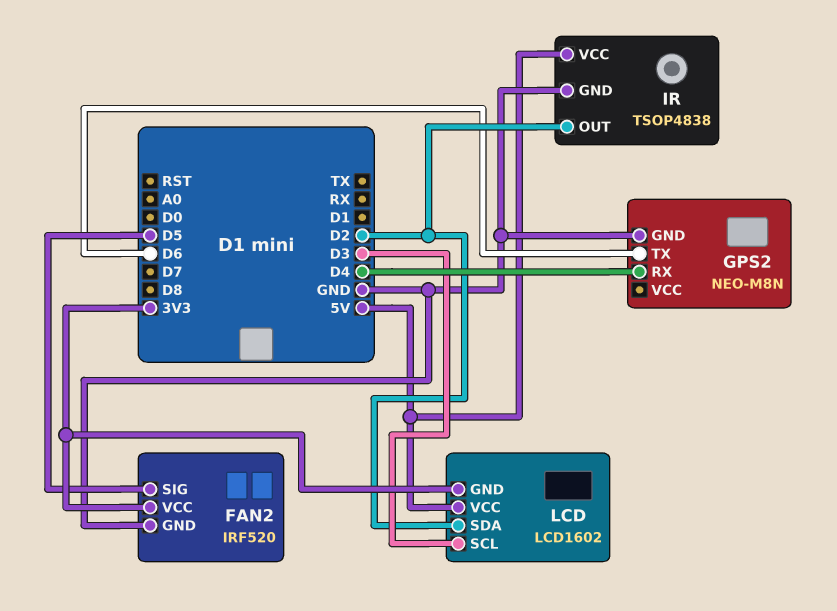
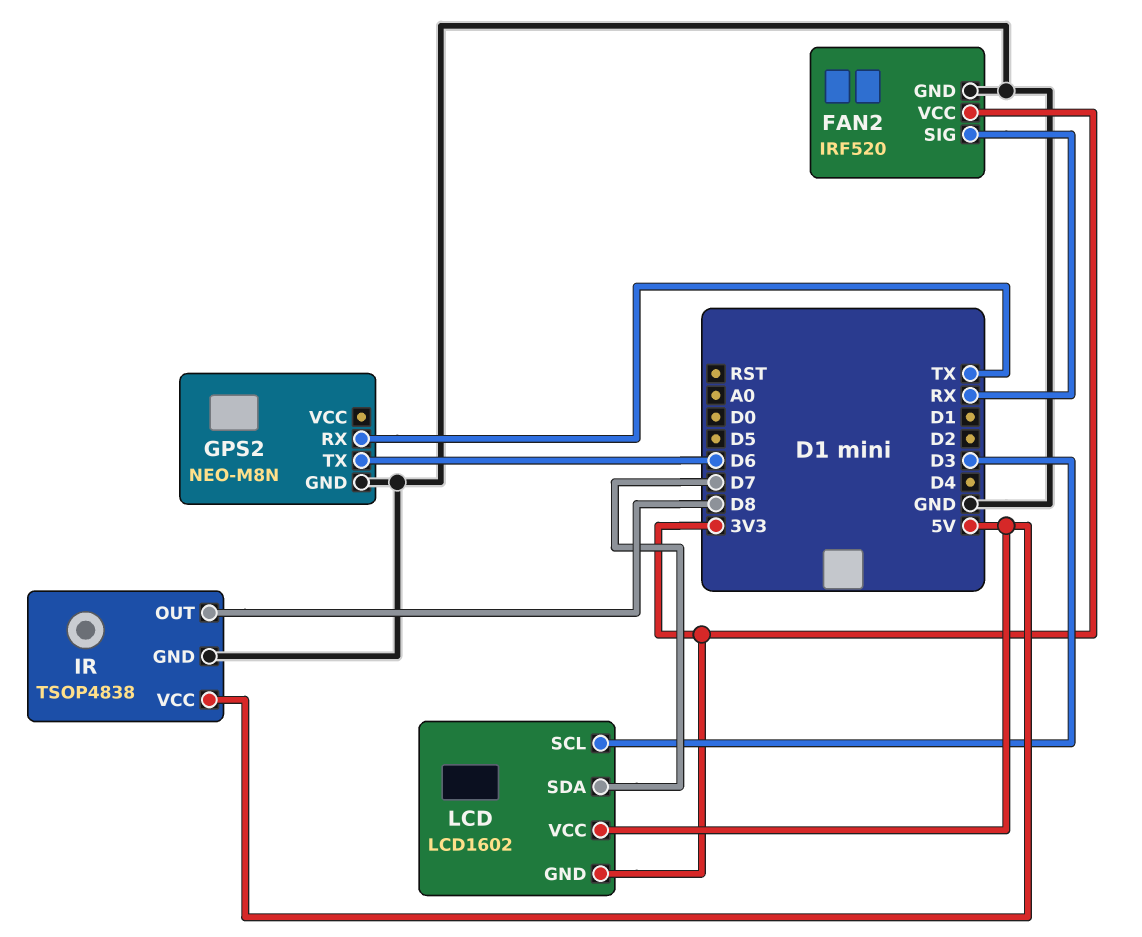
FAN2 pin SIG: D5 -> RX
GPS2 pin RX: D4 -> TX
IR pin OUT: D2 -> D8
LCD pin SDA: D2 -> D7

